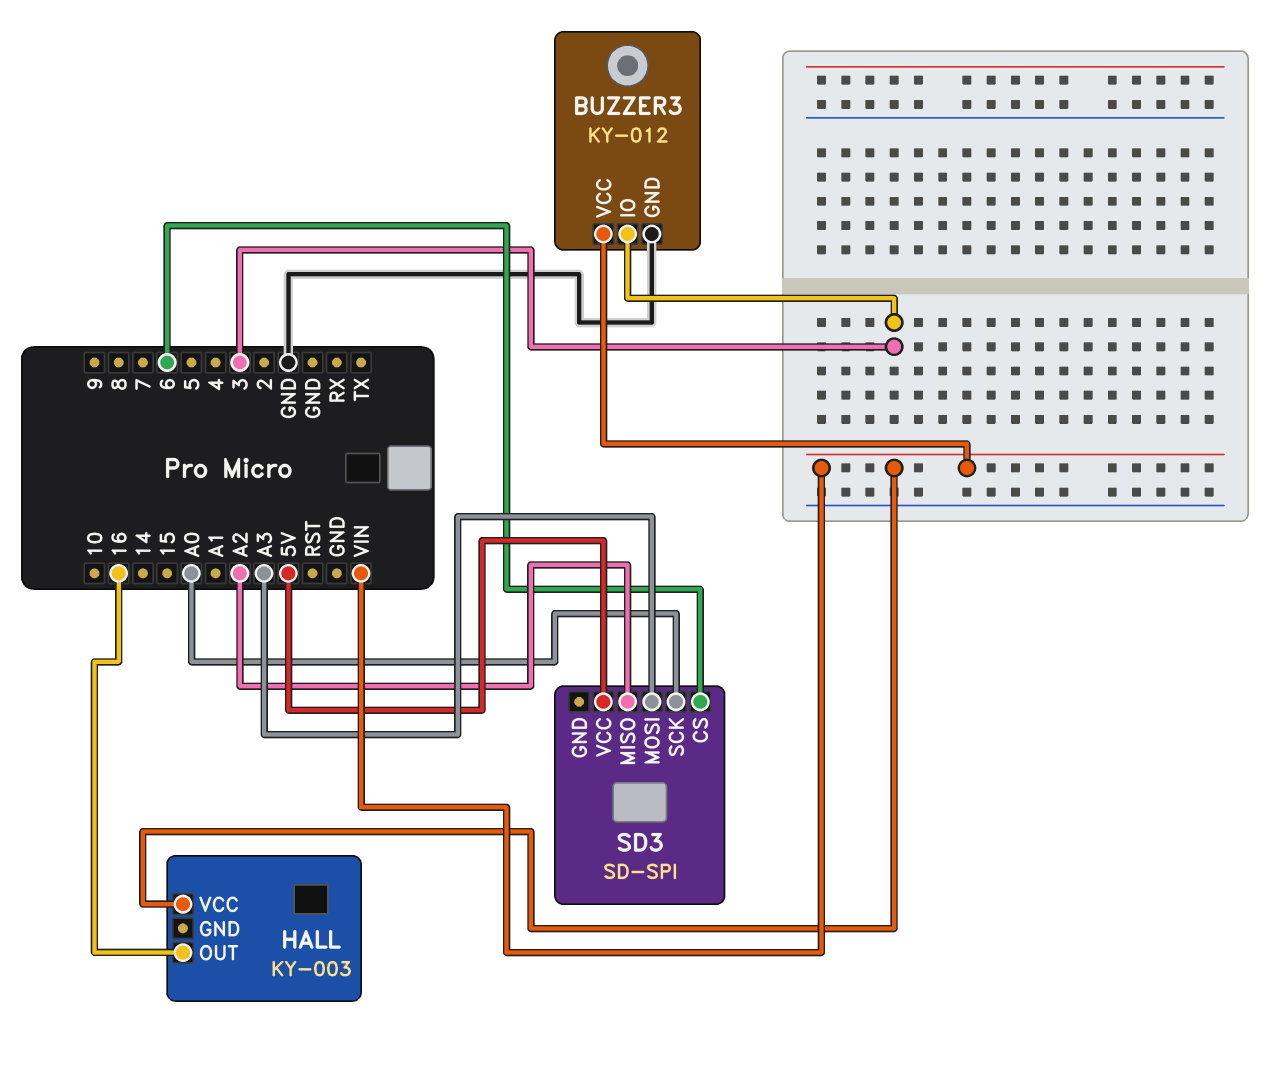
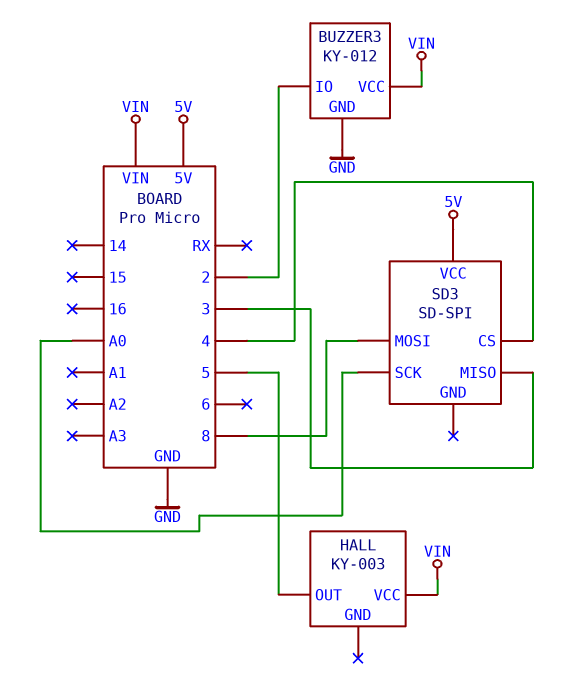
BUZZER3 pin IO: 3 -> 2
HALL pin OUT: 16 -> 5
SD3 pin CS: 6 -> 4
SD3 pin MISO: A2 -> 3
SD3 pin MOSI: A3 -> 8

